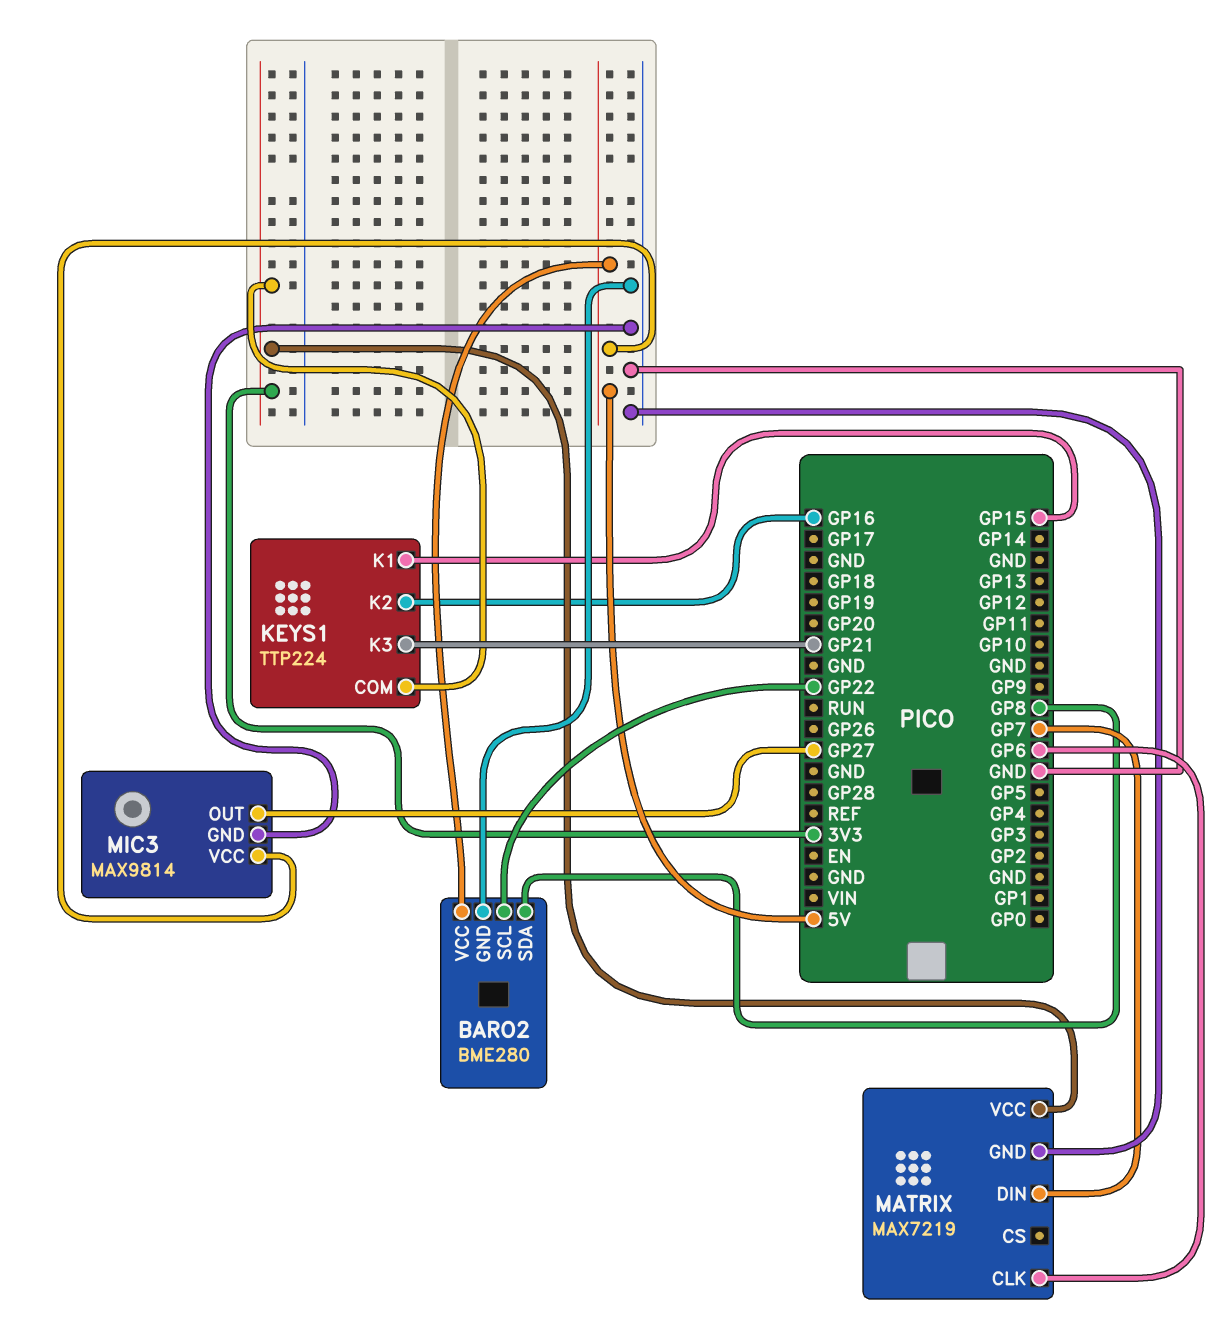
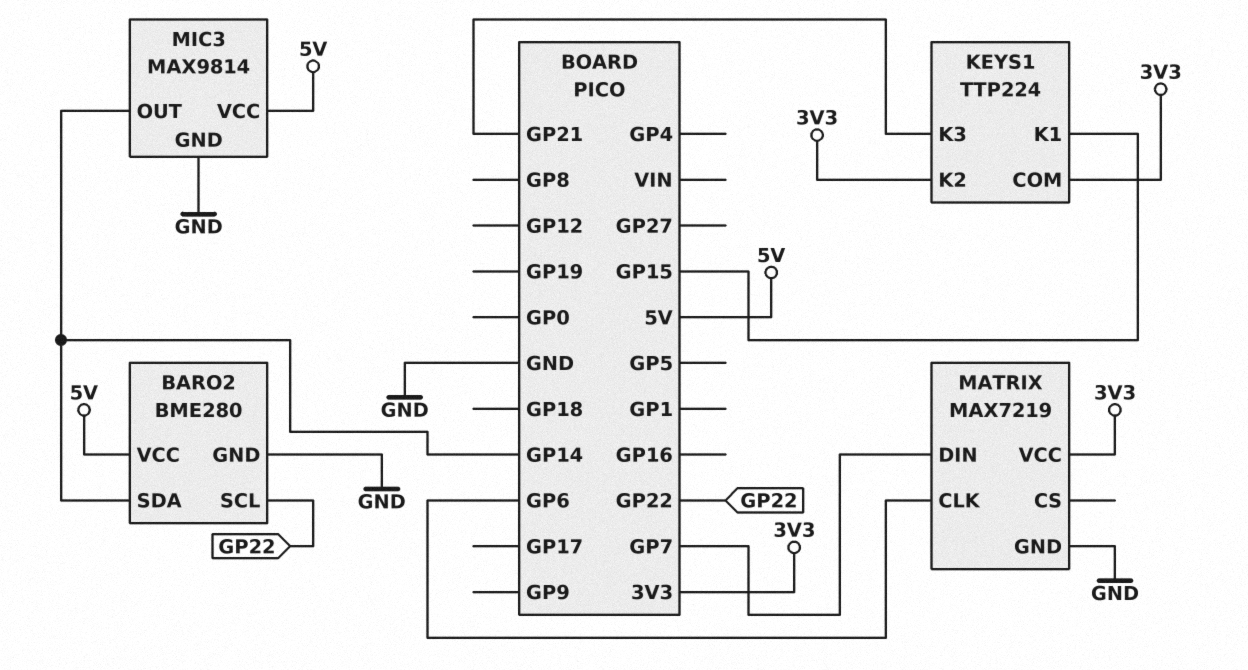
BARO2 pin SDA: GP8 -> GP14
KEYS1 pin K2: GP16 -> 3V3
MIC3 pin OUT: GP27 -> GP14

